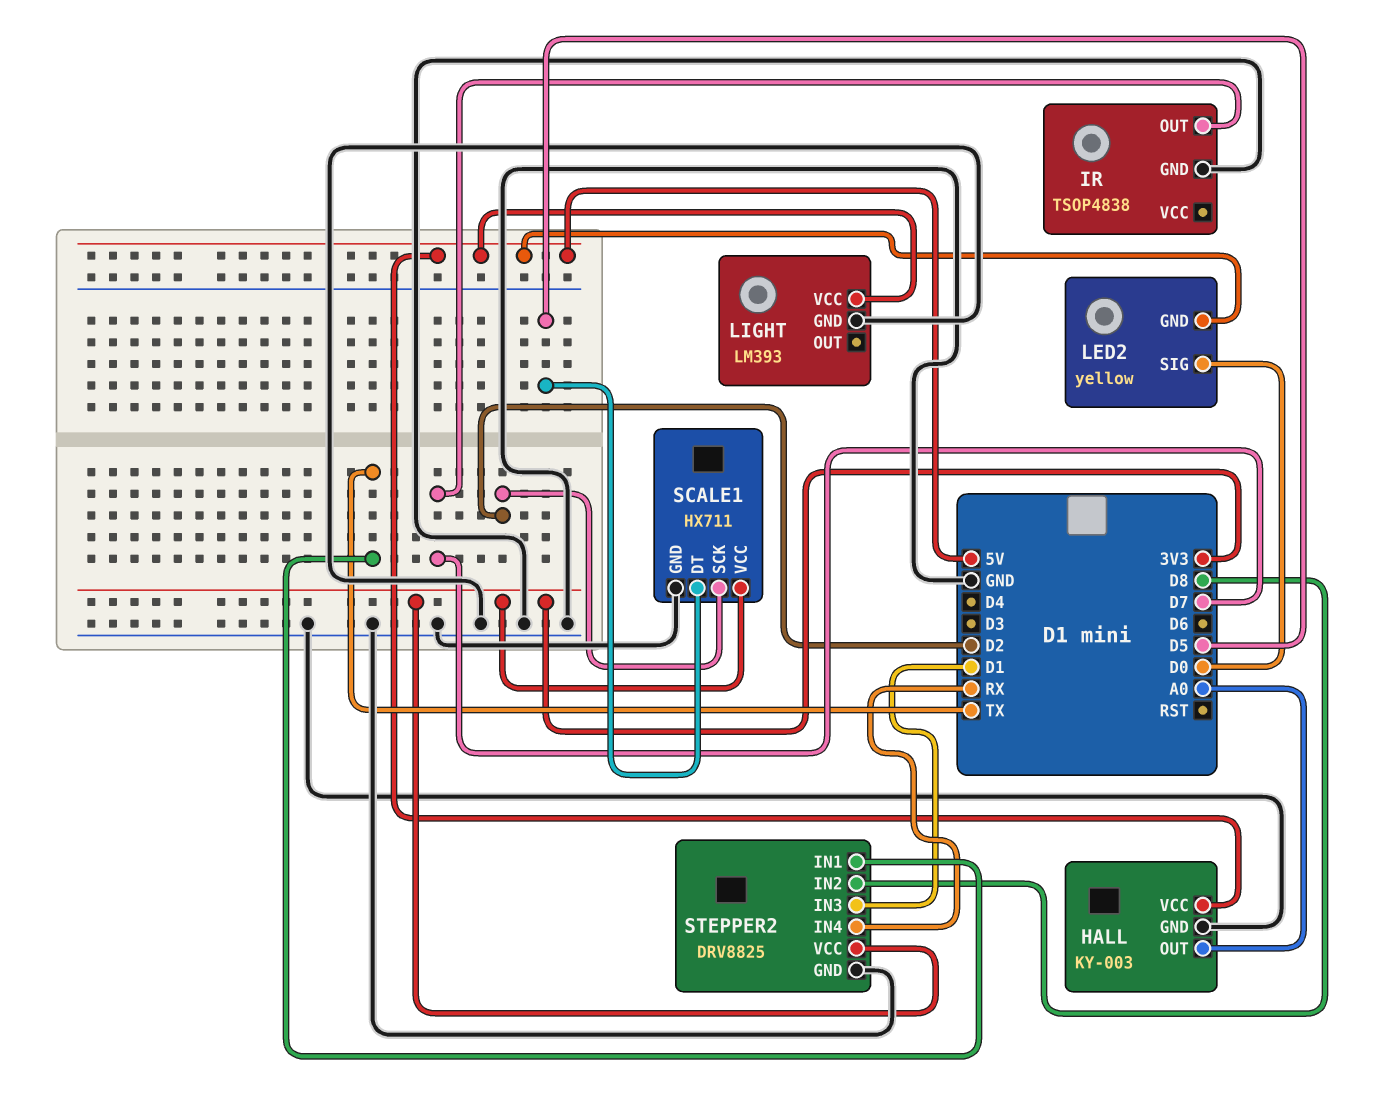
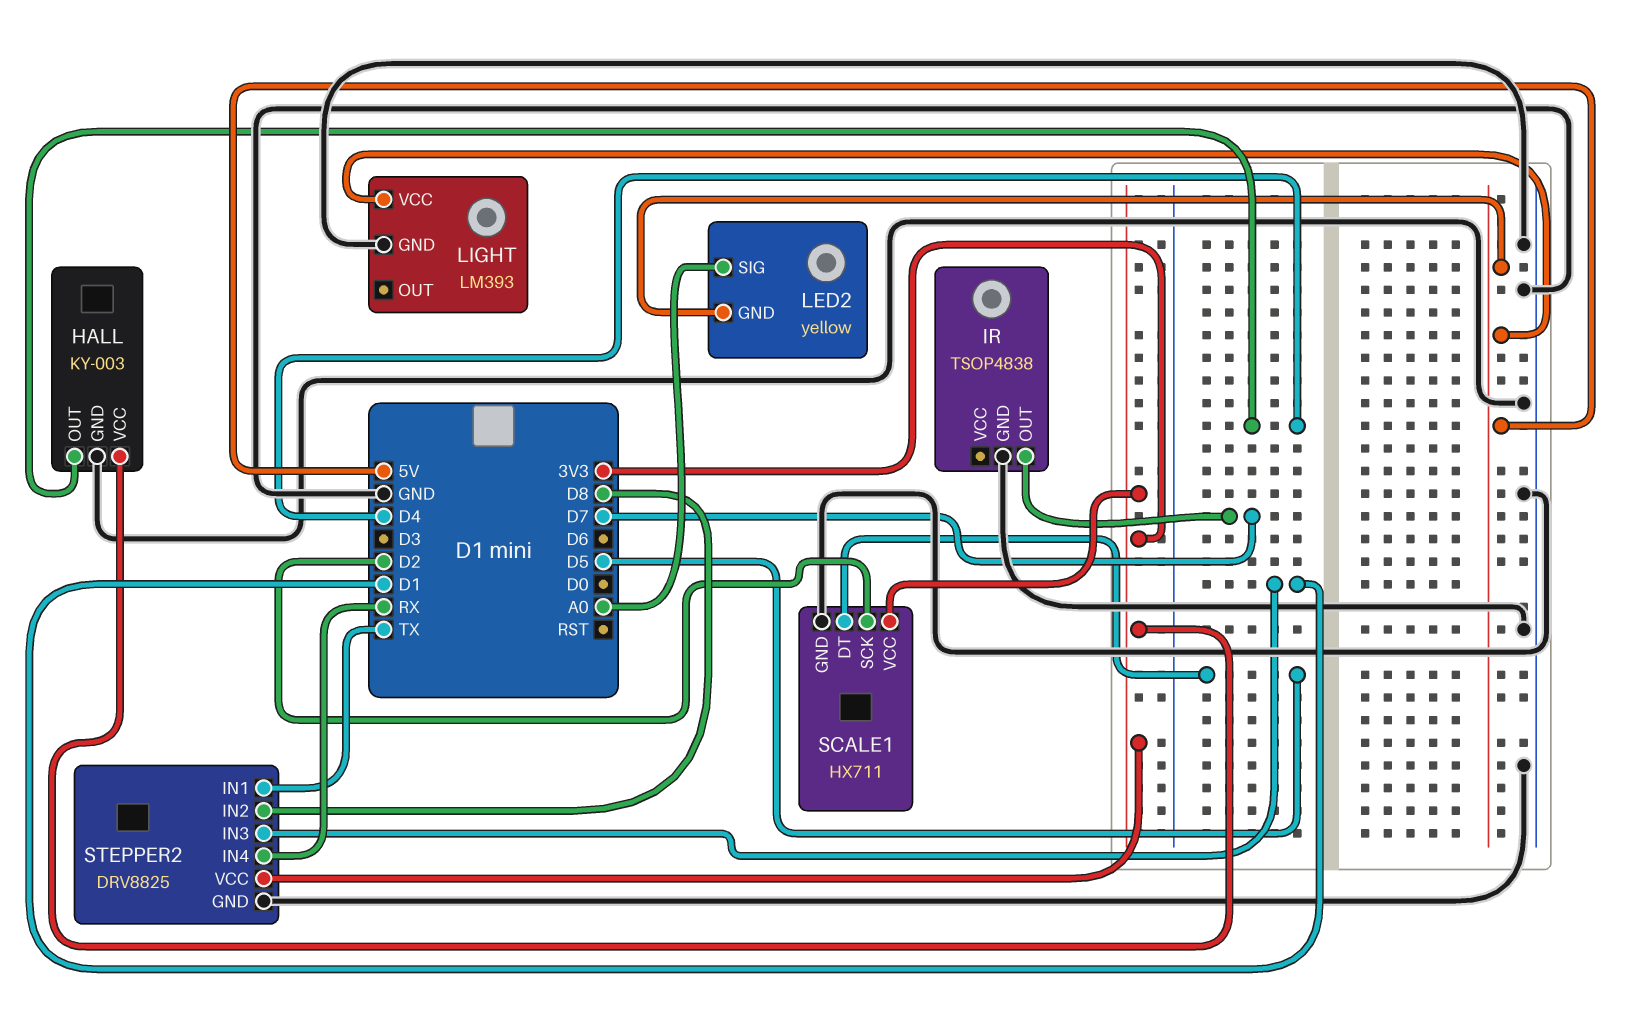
HALL pin OUT: A0 -> D4
HALL pin VCC: 5V -> 3V3
LED2 pin SIG: D0 -> A0

